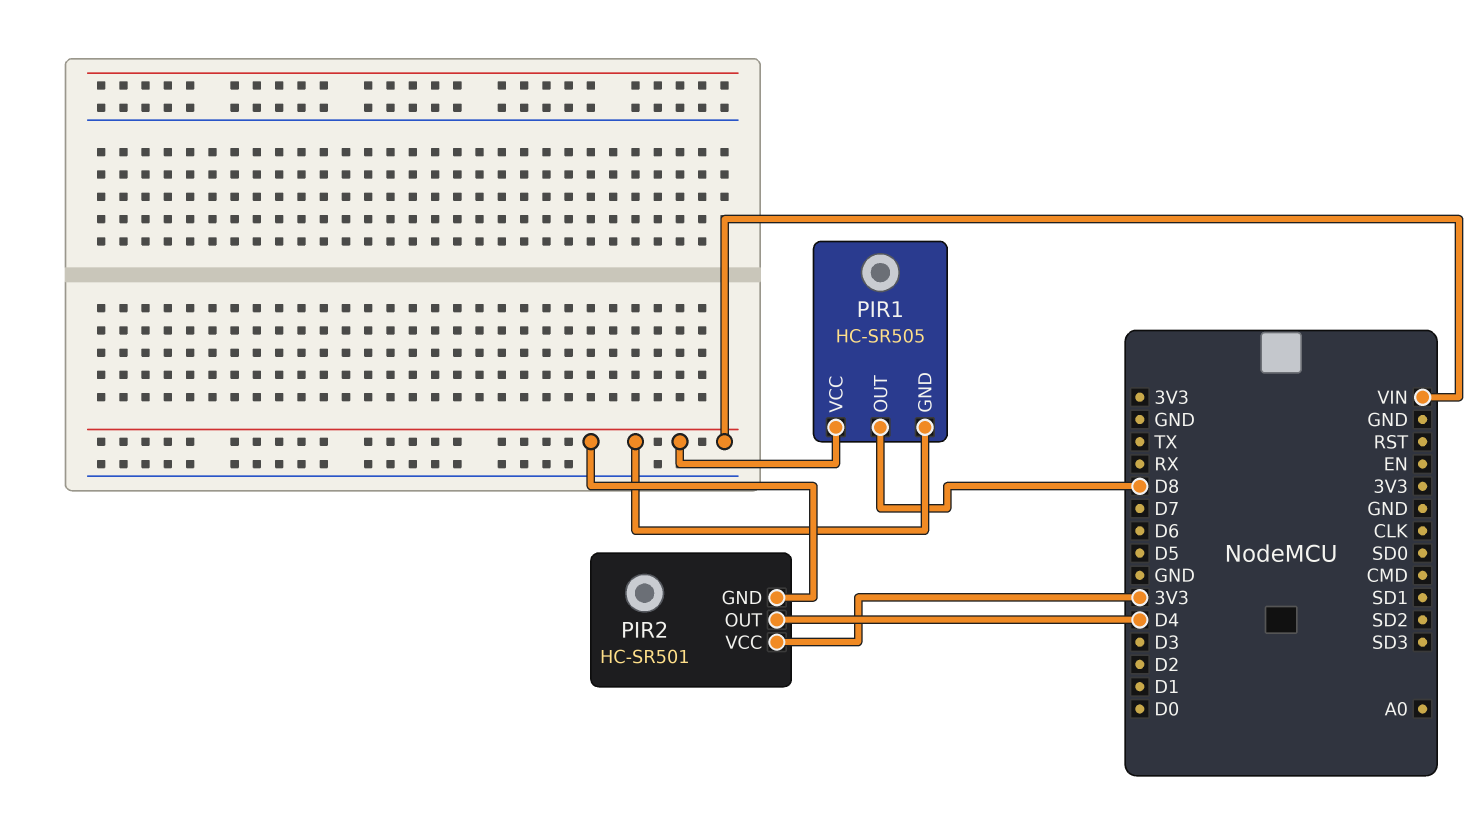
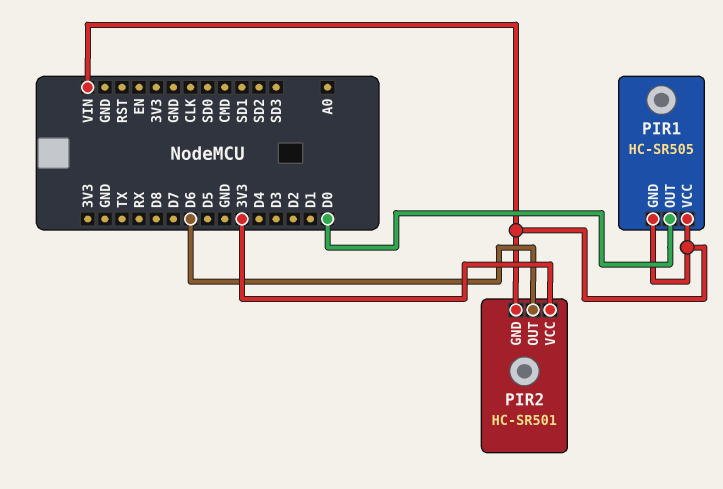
PIR1 pin OUT: D8 -> D0
PIR2 pin OUT: D4 -> D6

